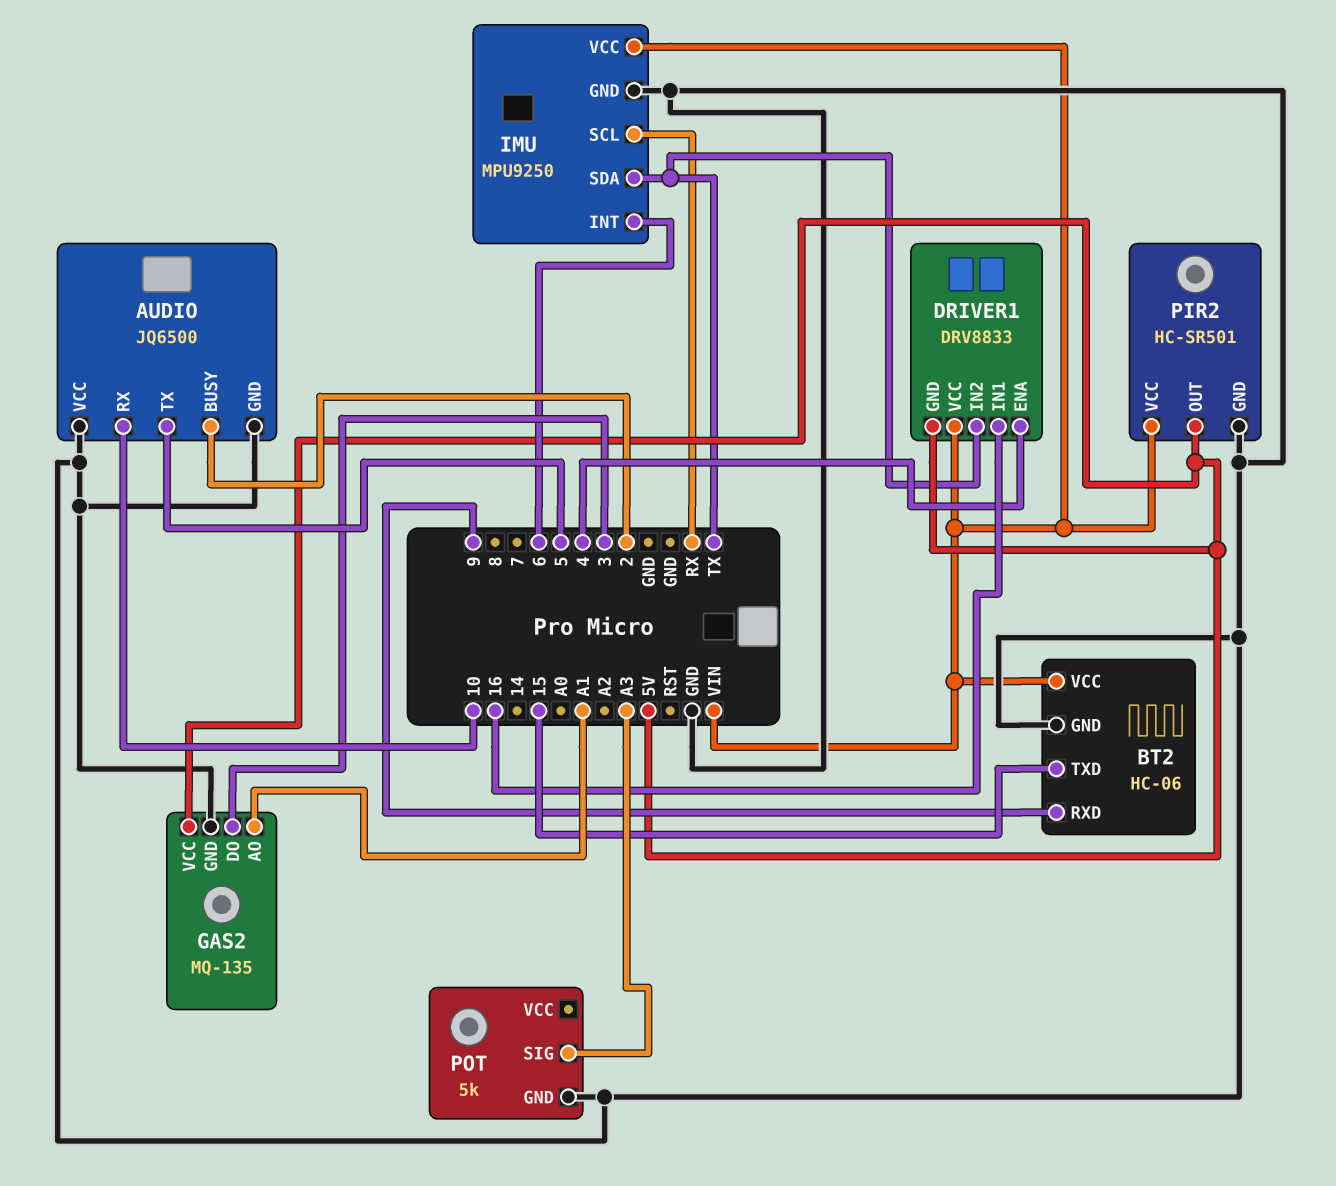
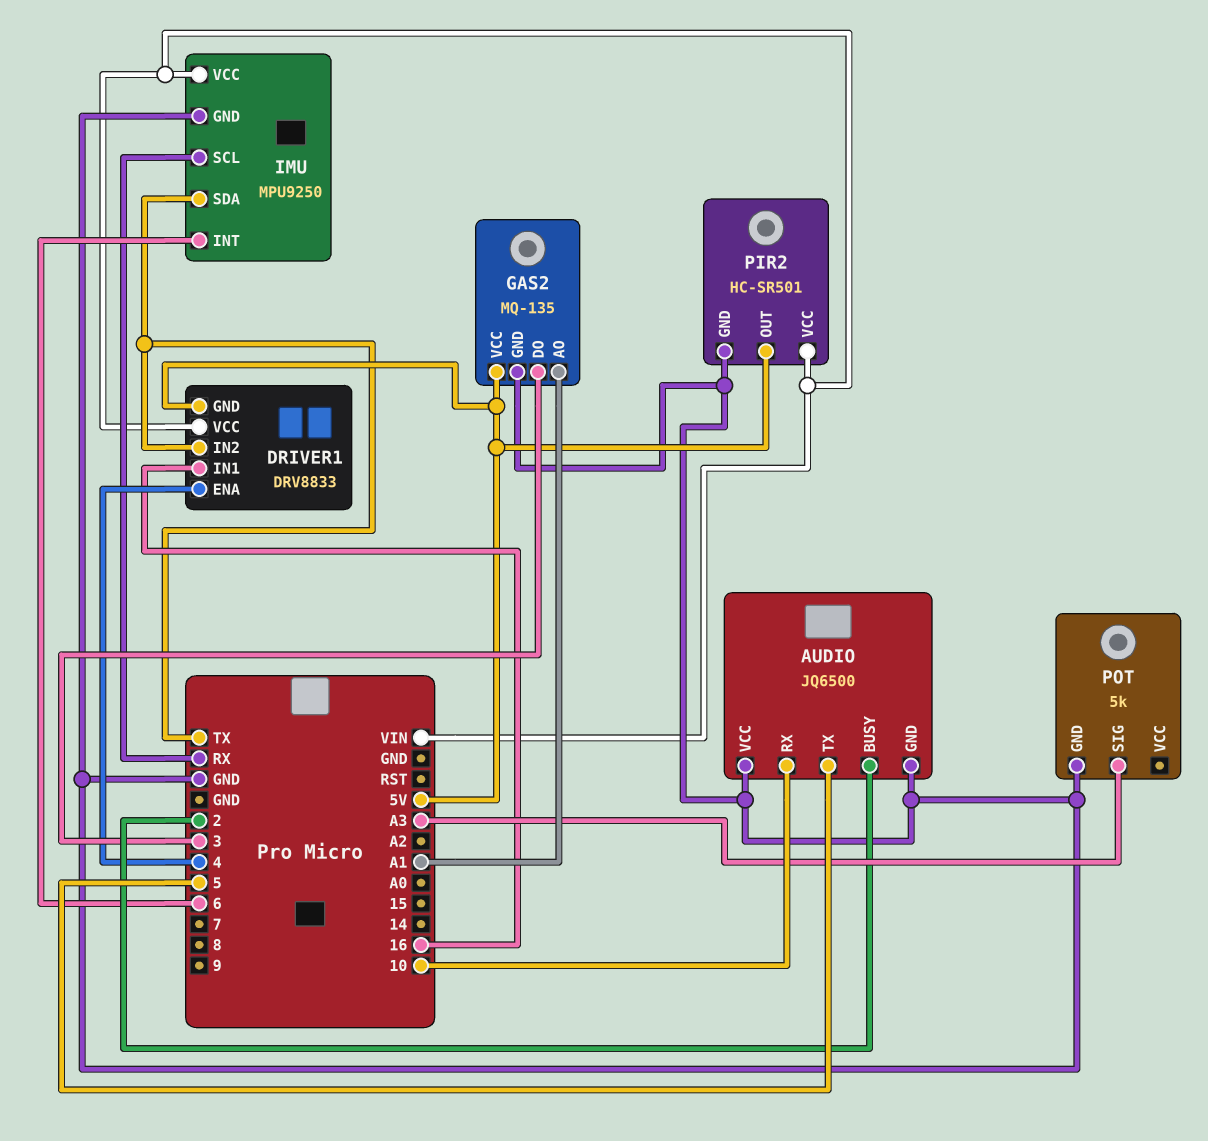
BT2: HC-06 -> none
BT2 pin GND: GND -> none
BT2 pin RXD: 9 -> none
BT2 pin TXD: 15 -> none
BT2 pin VCC: VIN -> none

